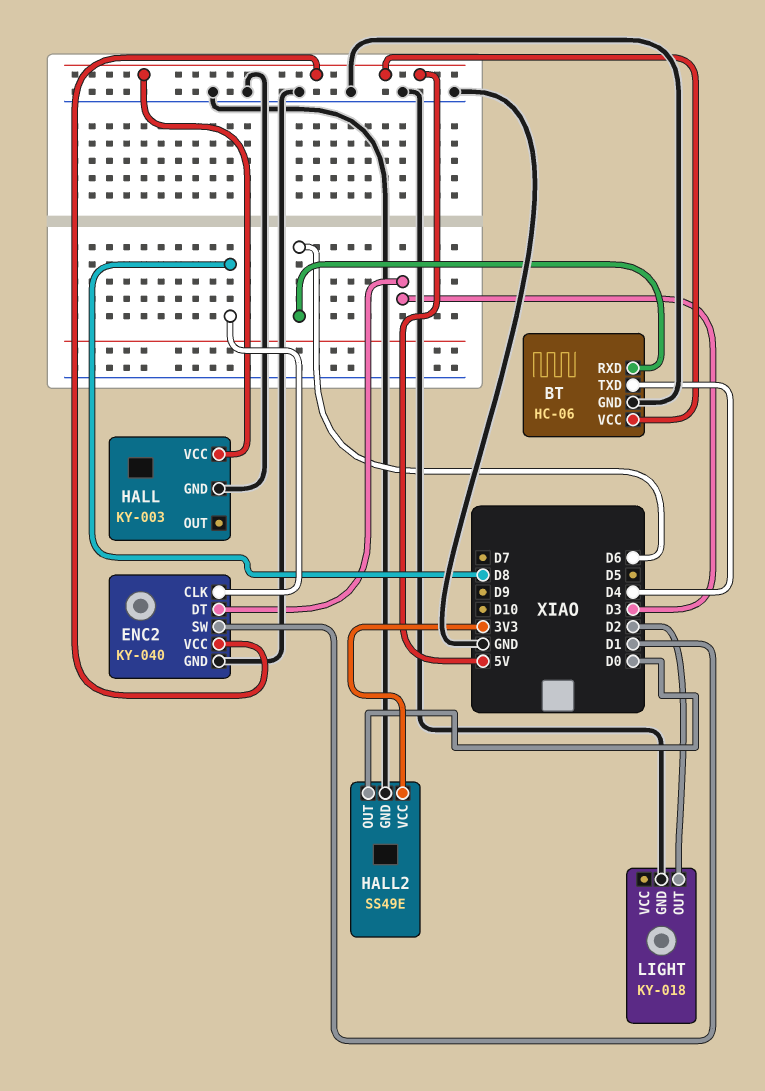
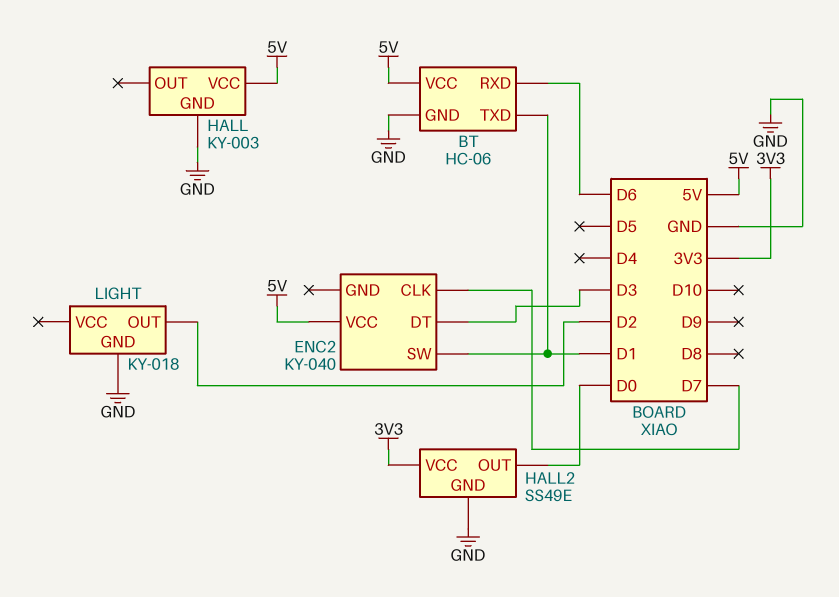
BT pin TXD: D4 -> D1
ENC2 pin CLK: D8 -> D7
ENC2 pin GND: GND -> none

